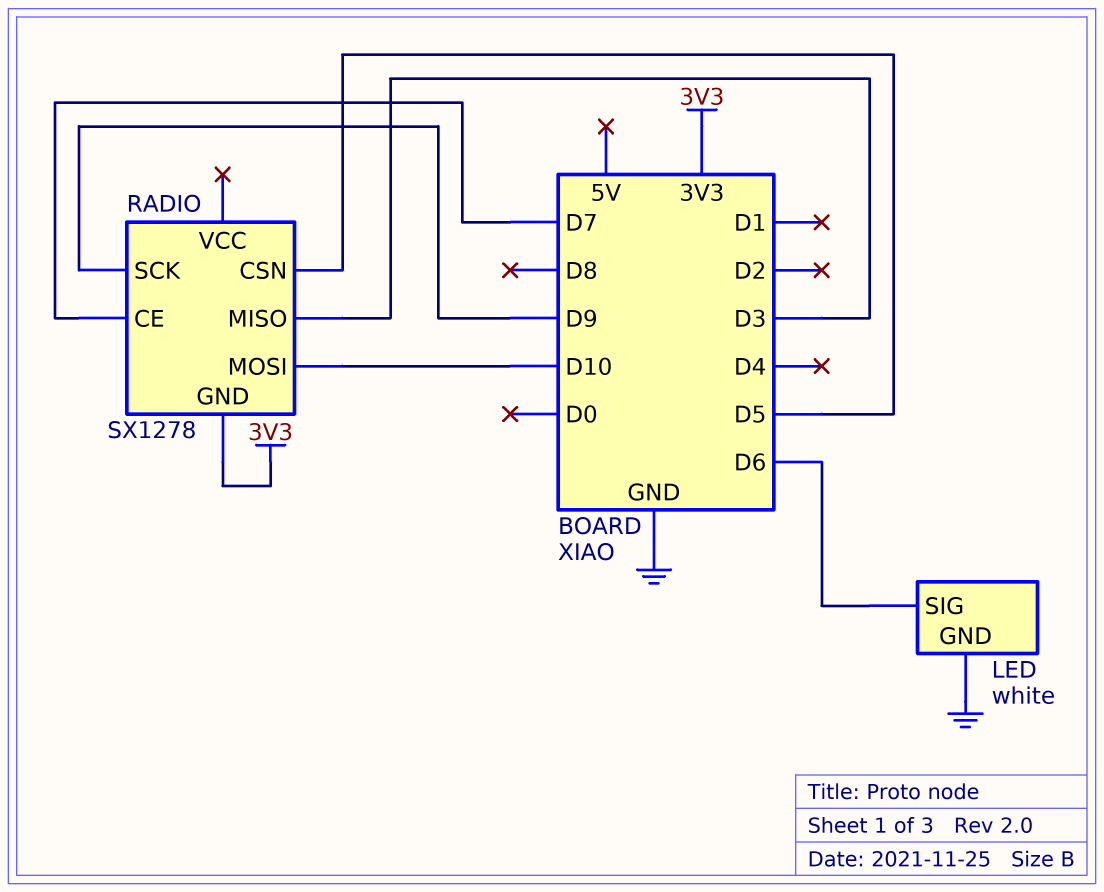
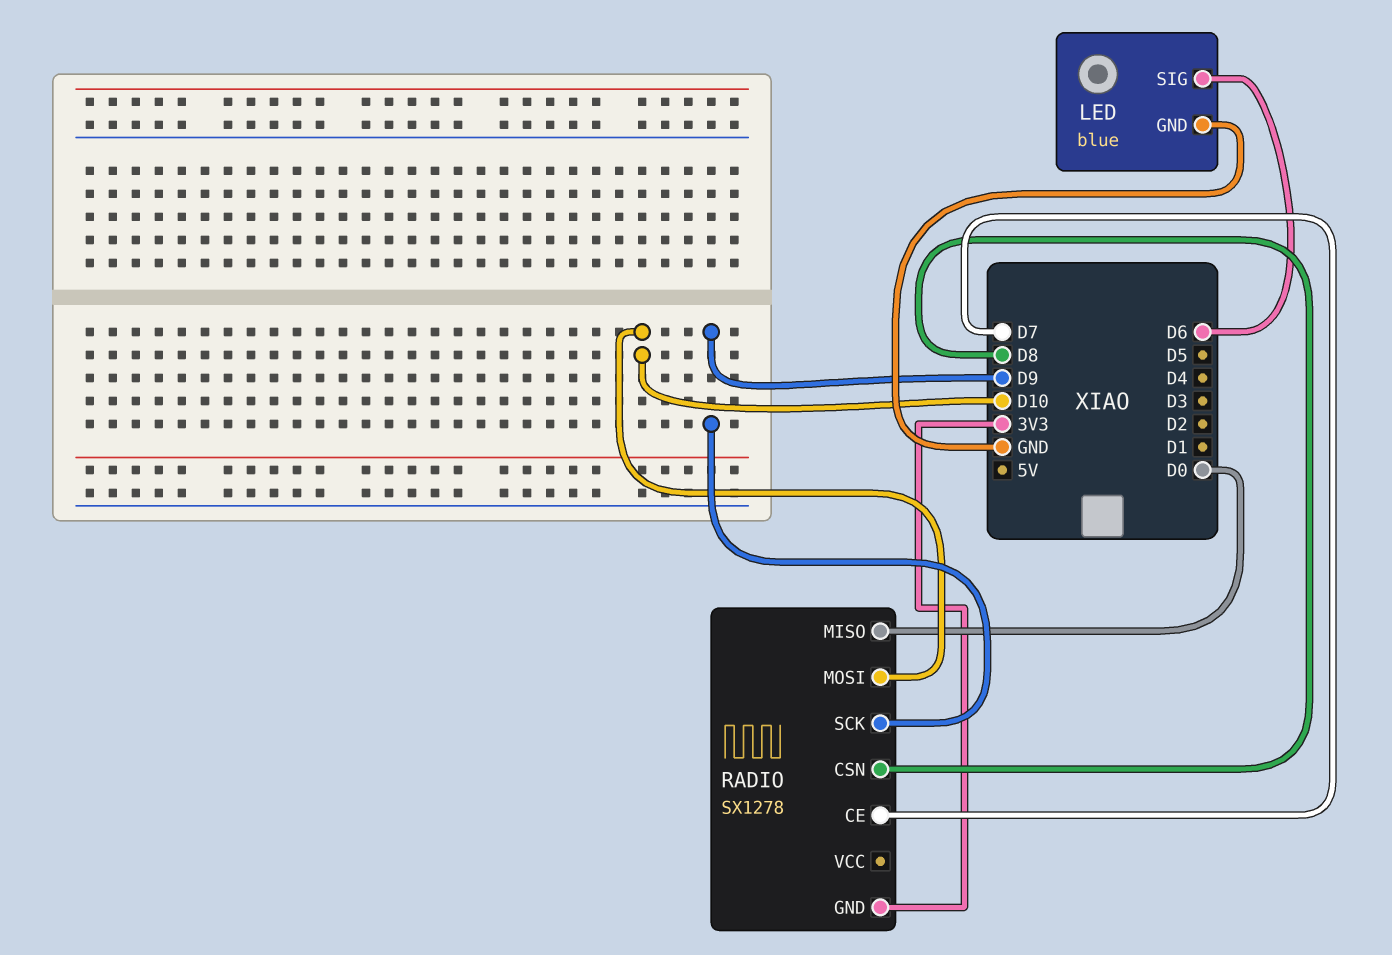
LED: white -> blue
RADIO pin CSN: D5 -> D8
RADIO pin MISO: D3 -> D0

